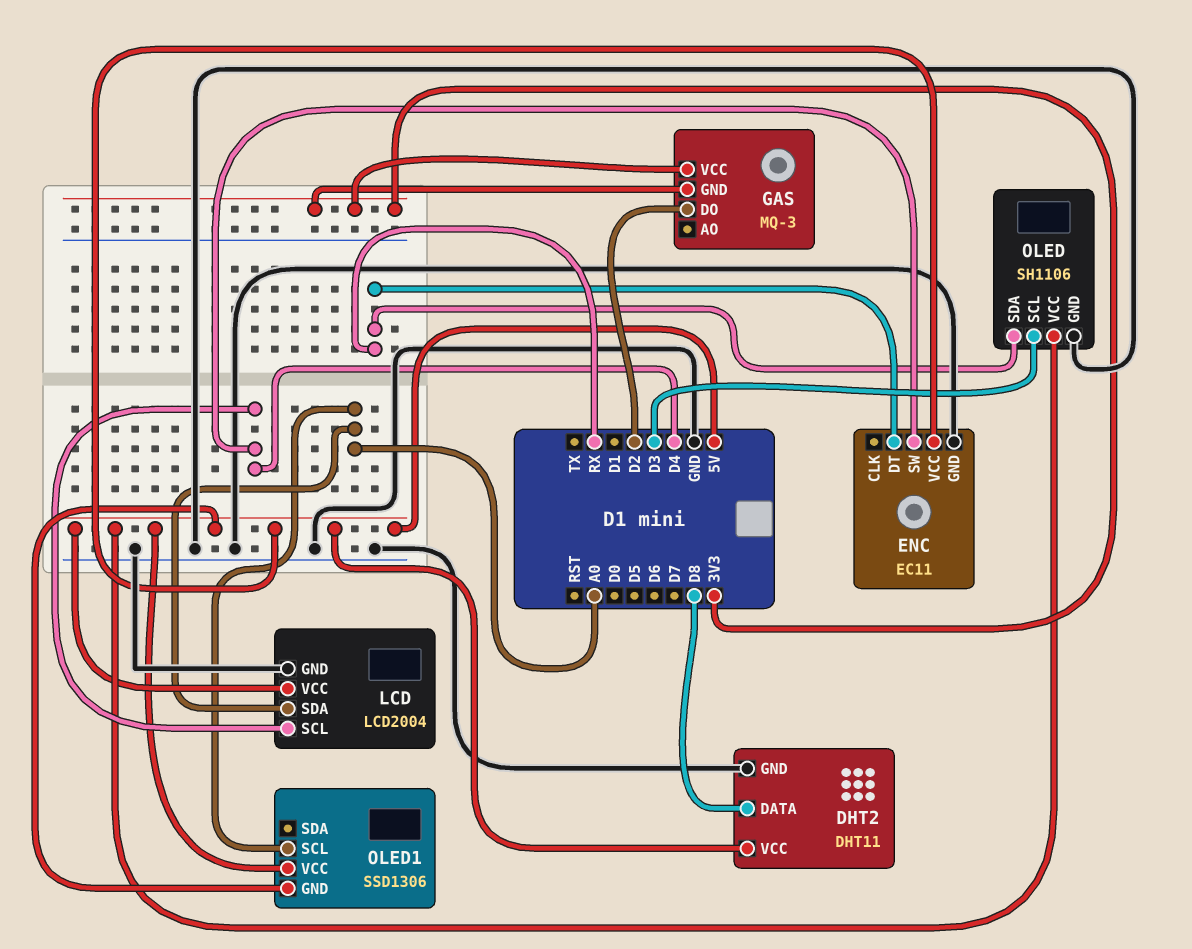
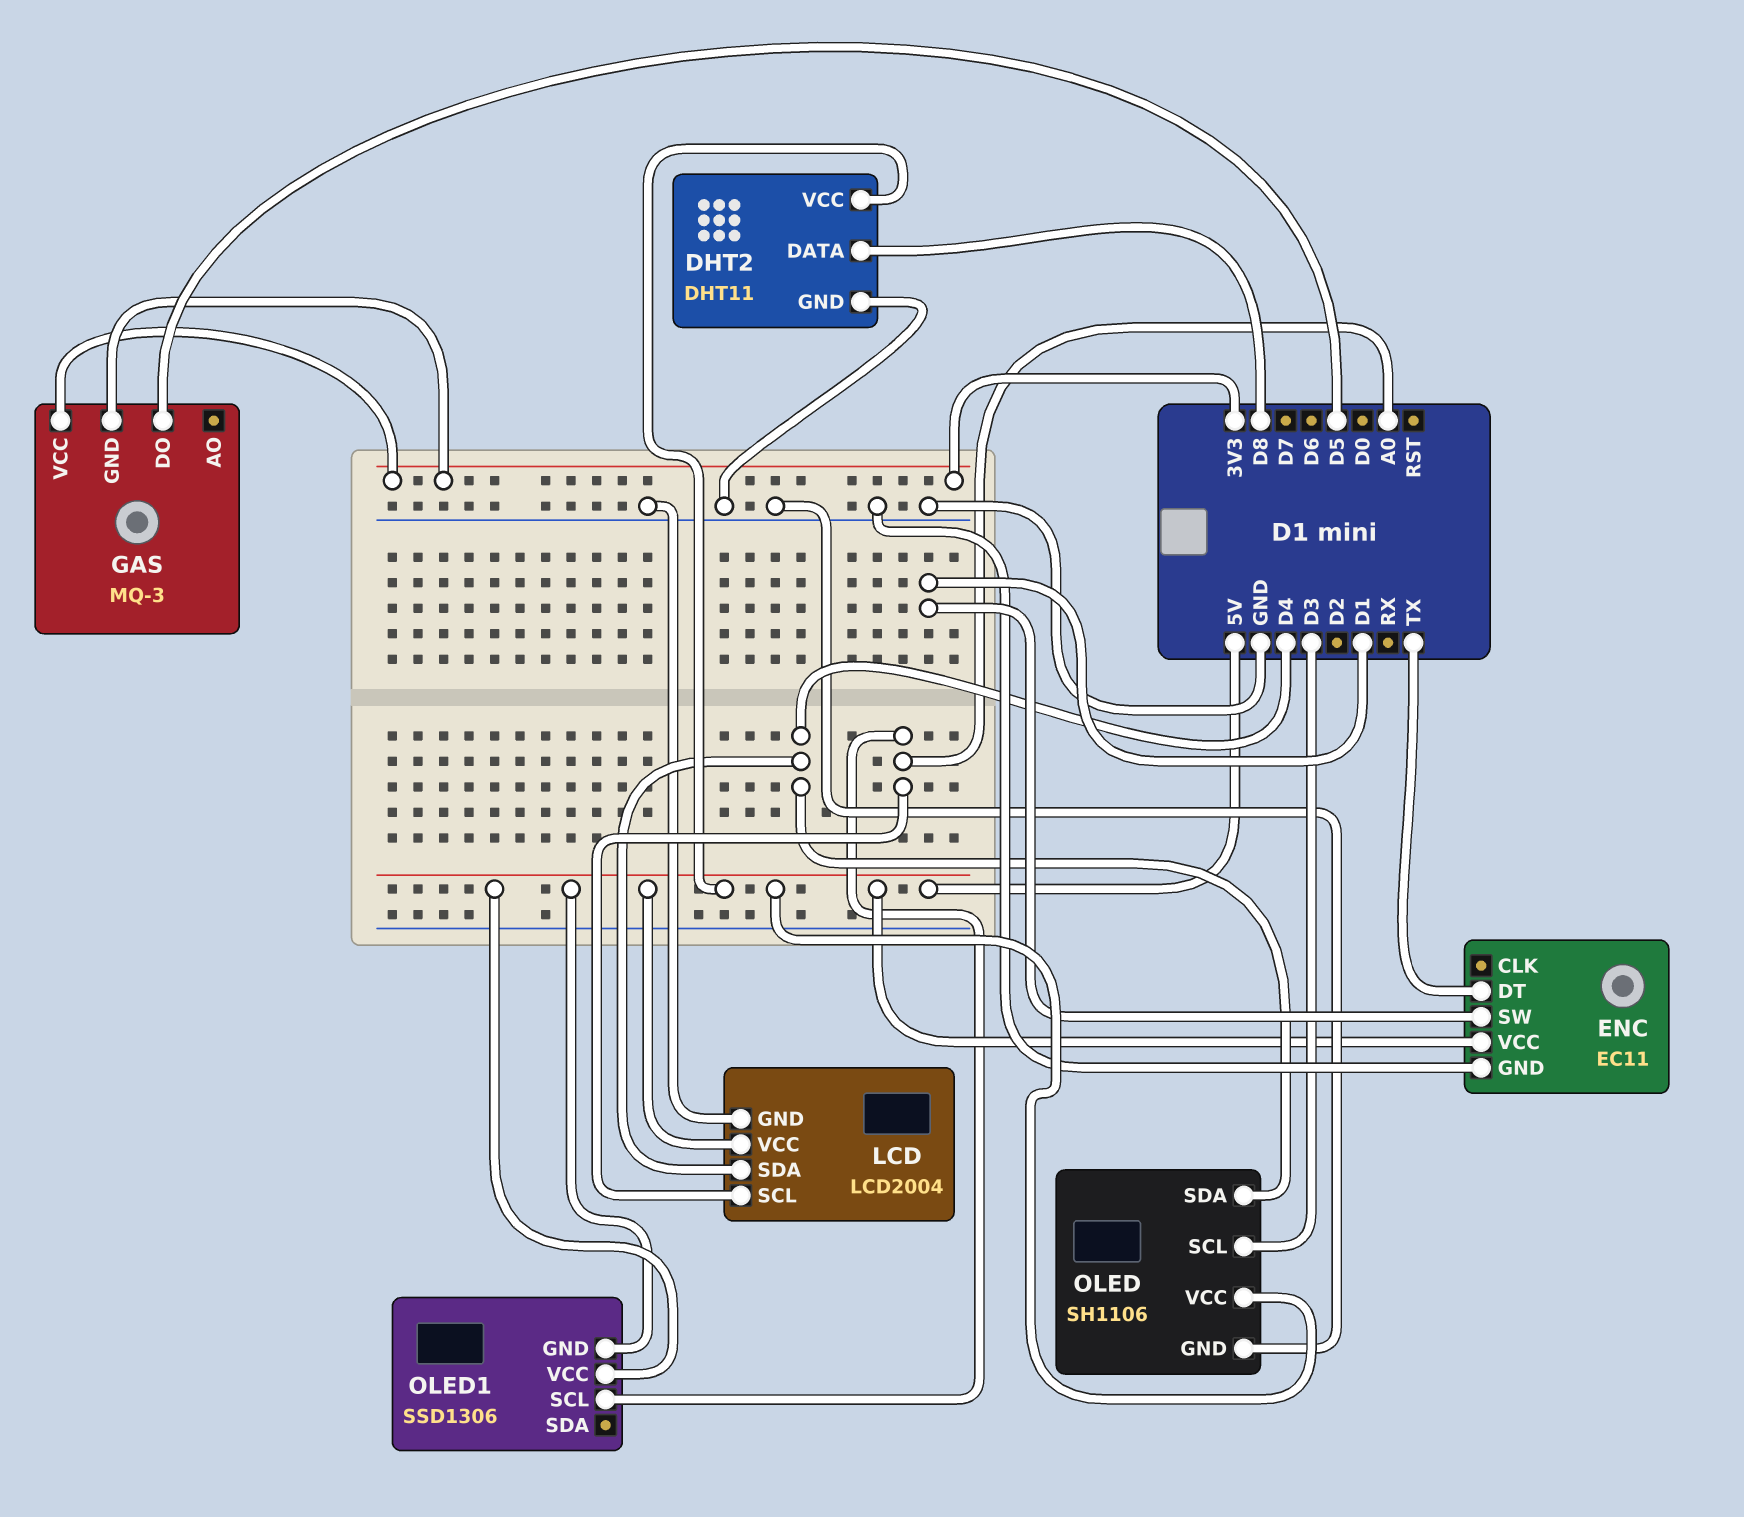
ENC pin DT: RX -> TX
ENC pin SW: D4 -> D1
GAS pin DO: D2 -> D5
LCD pin SCL: D4 -> A0
LCD pin SDA: A0 -> D4
OLED pin SDA: RX -> D4

